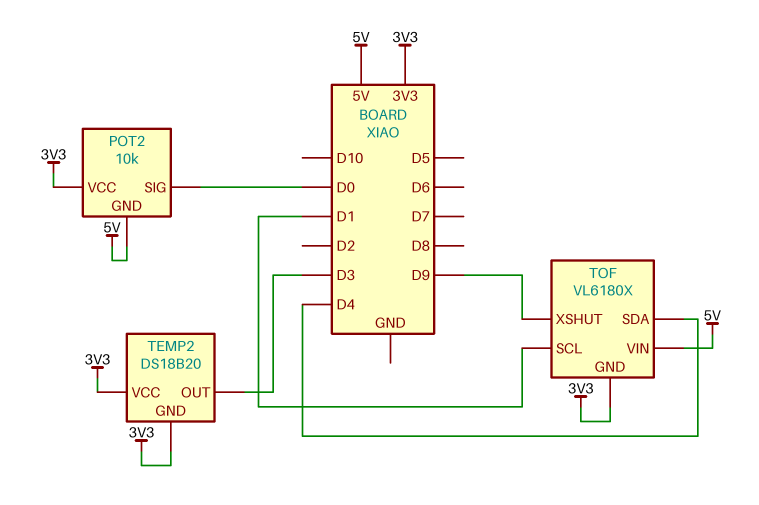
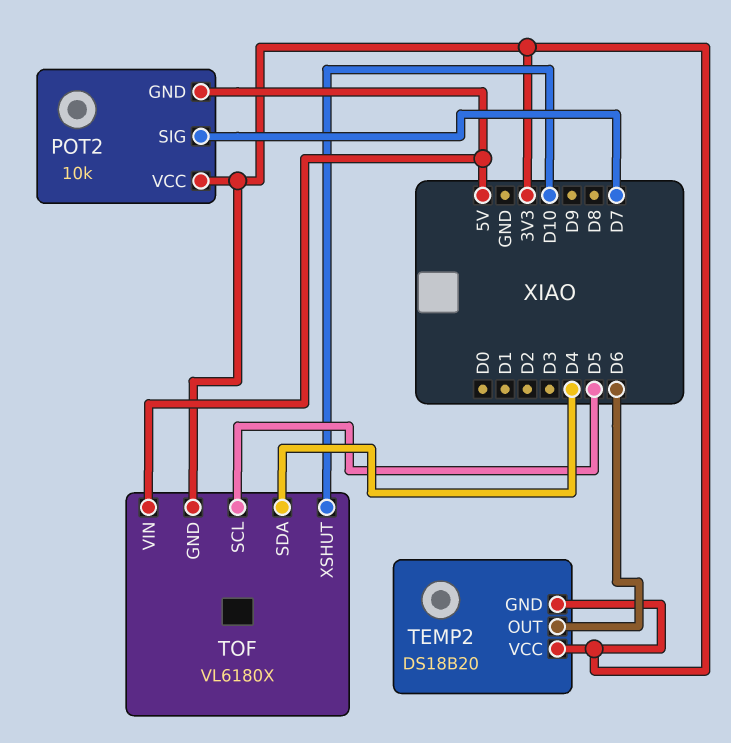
POT2 pin SIG: D0 -> D7
TEMP2 pin OUT: D3 -> D6
TOF pin SCL: D1 -> D5
TOF pin XSHUT: D9 -> D10

